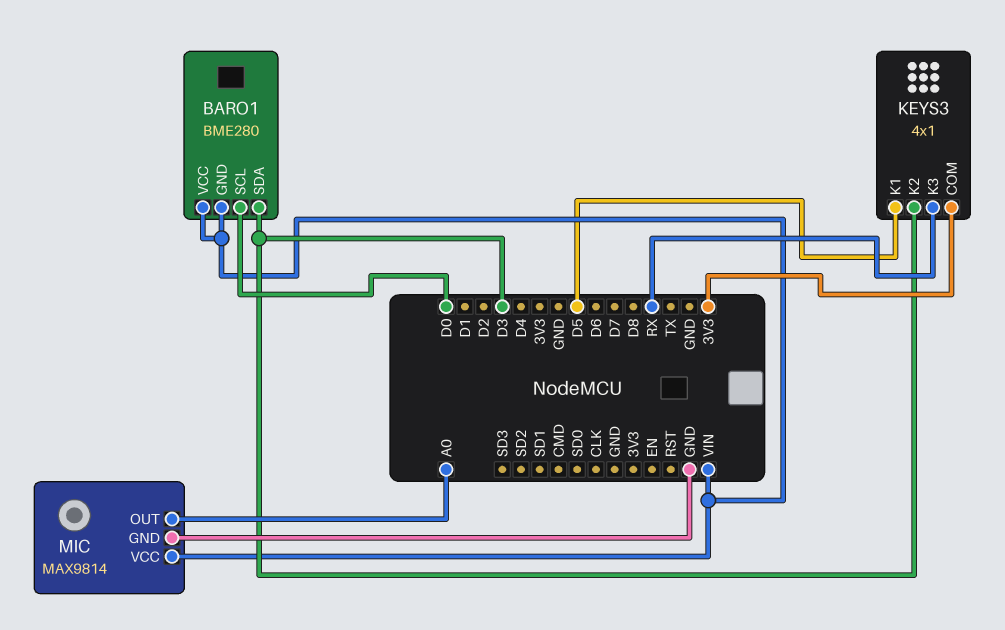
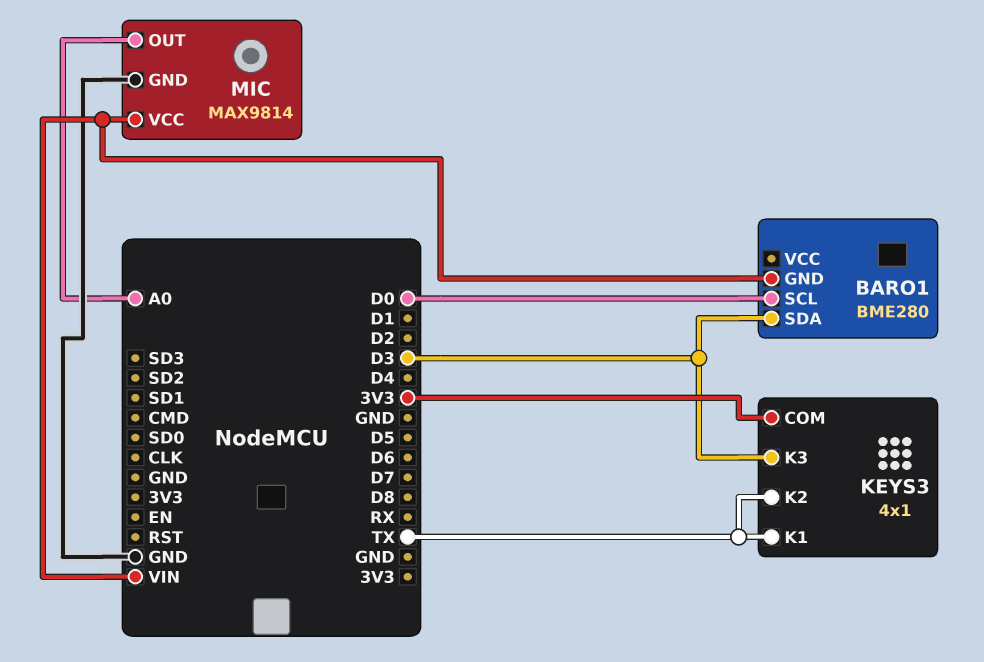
BARO1 pin VCC: VIN -> none
KEYS3 pin K1: D5 -> TX
KEYS3 pin K2: D3 -> TX
KEYS3 pin K3: RX -> D3

